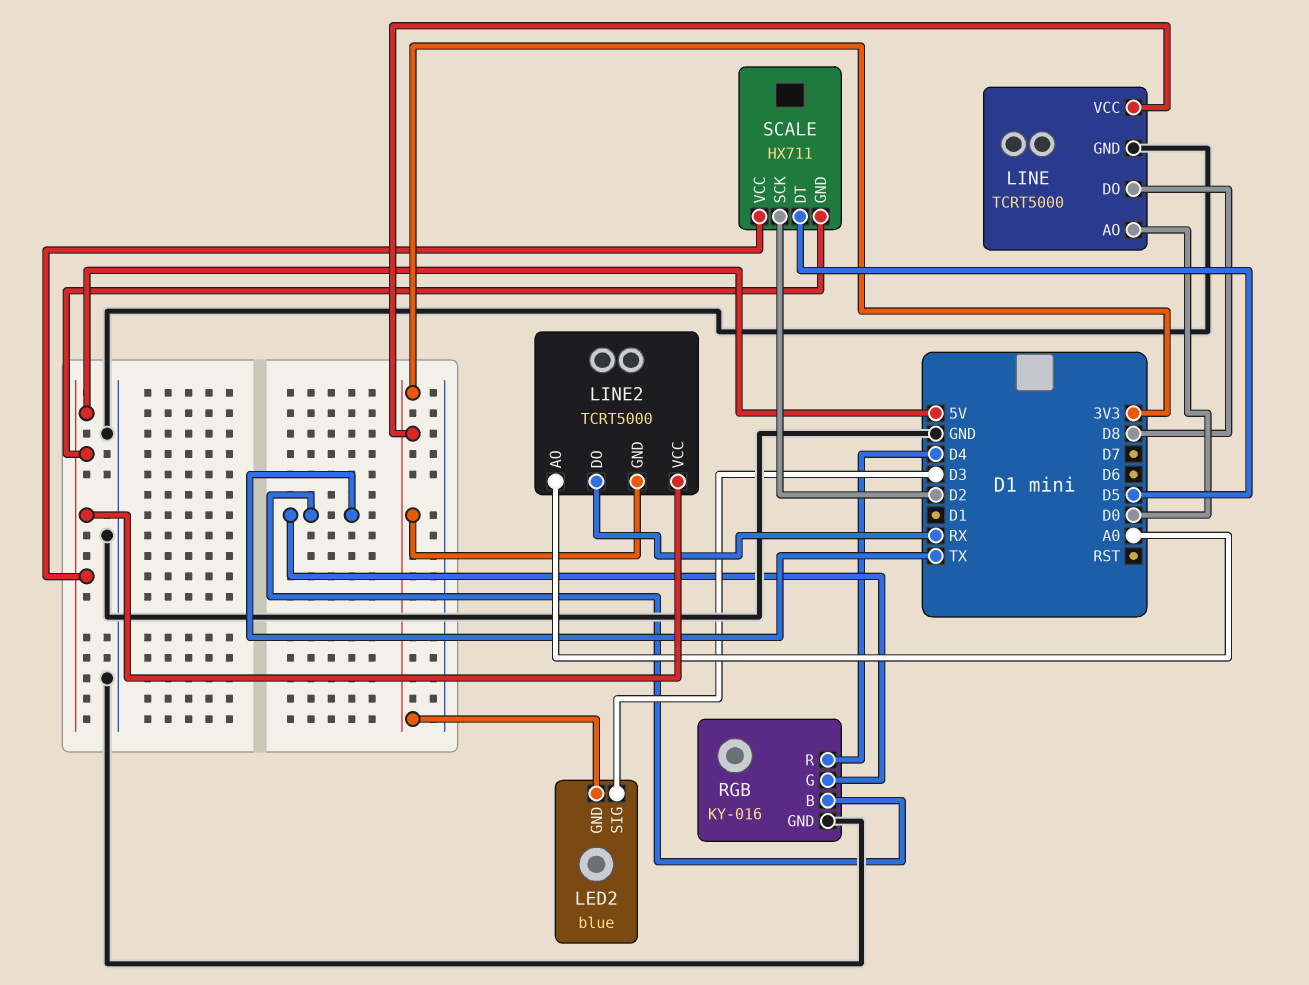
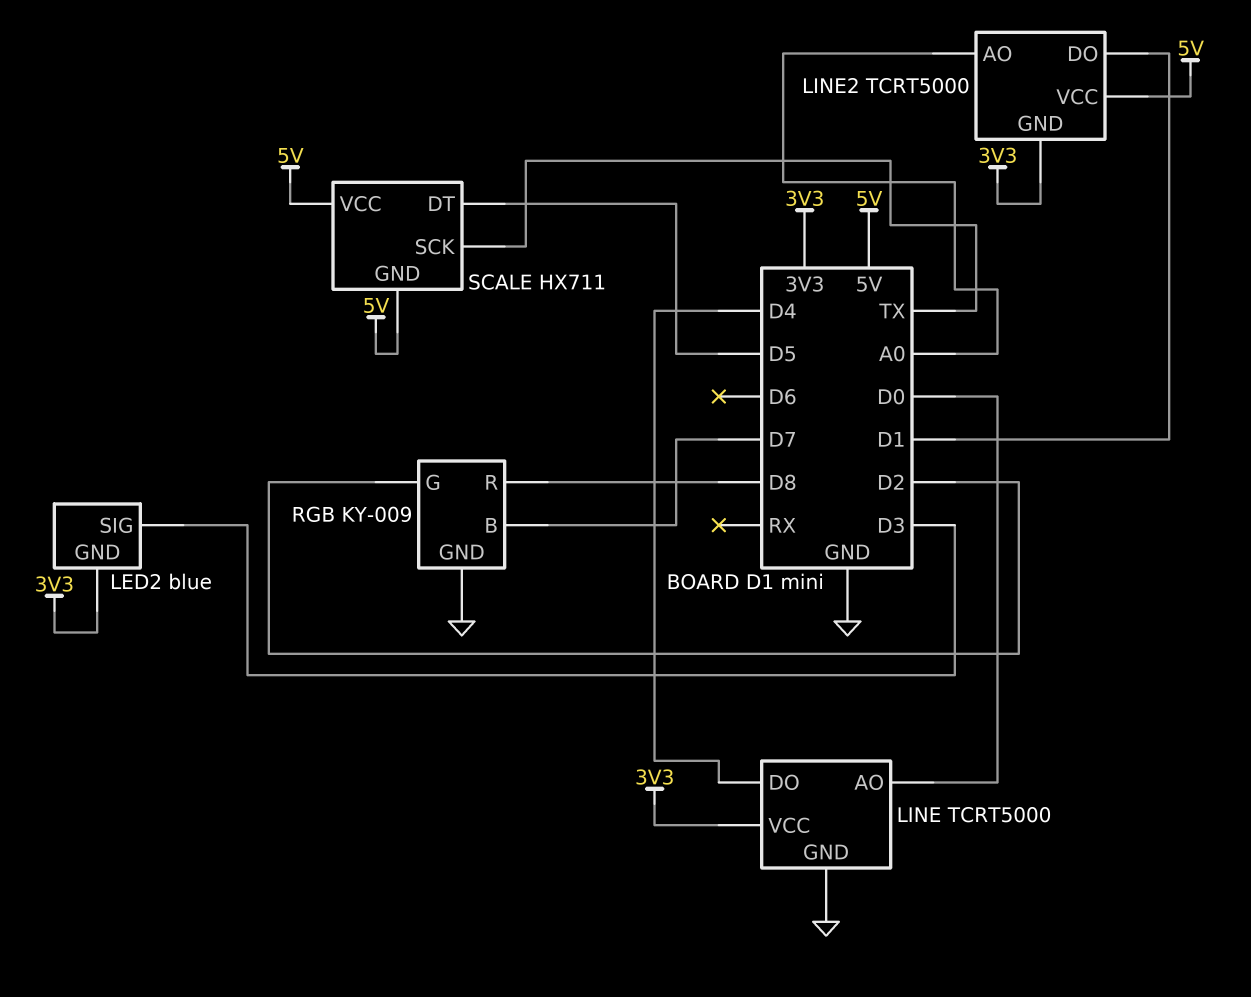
LINE pin DO: D8 -> D4
LINE2 pin DO: RX -> D1
RGB: KY-016 -> KY-009
RGB pin B: TX -> D7
RGB pin G: TX -> D2
RGB pin R: D4 -> D8
SCALE pin SCK: D2 -> TX

